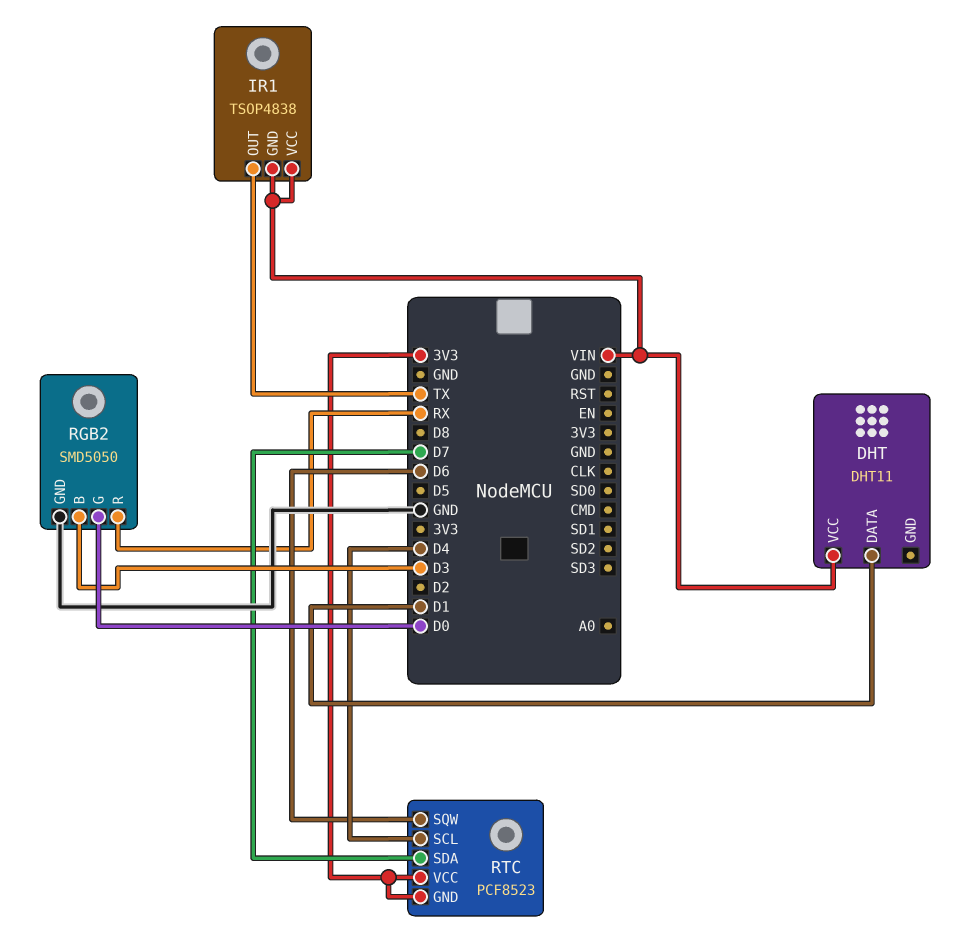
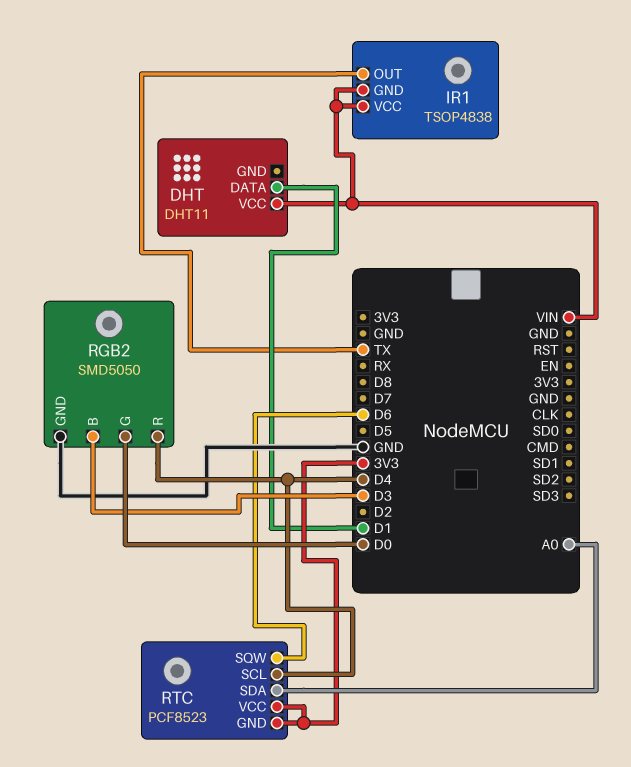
RGB2 pin R: RX -> D4
RTC pin SDA: D7 -> A0

